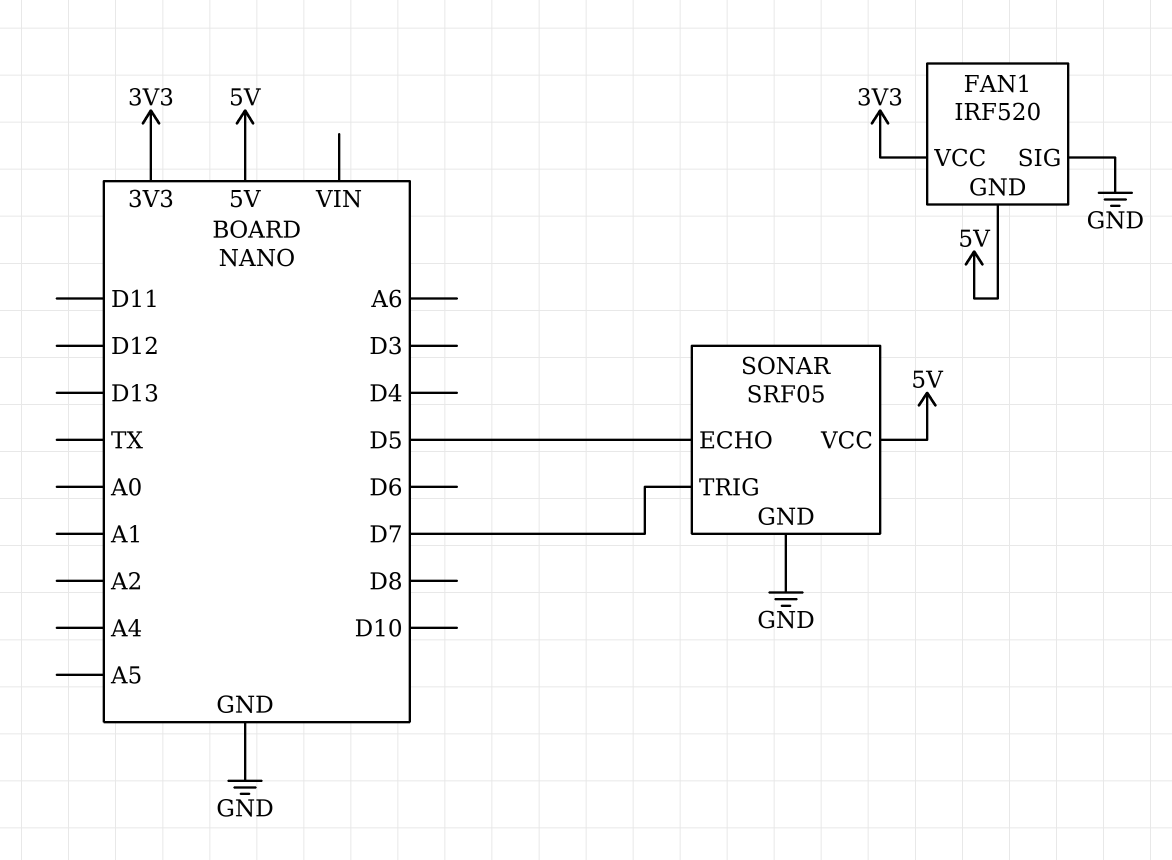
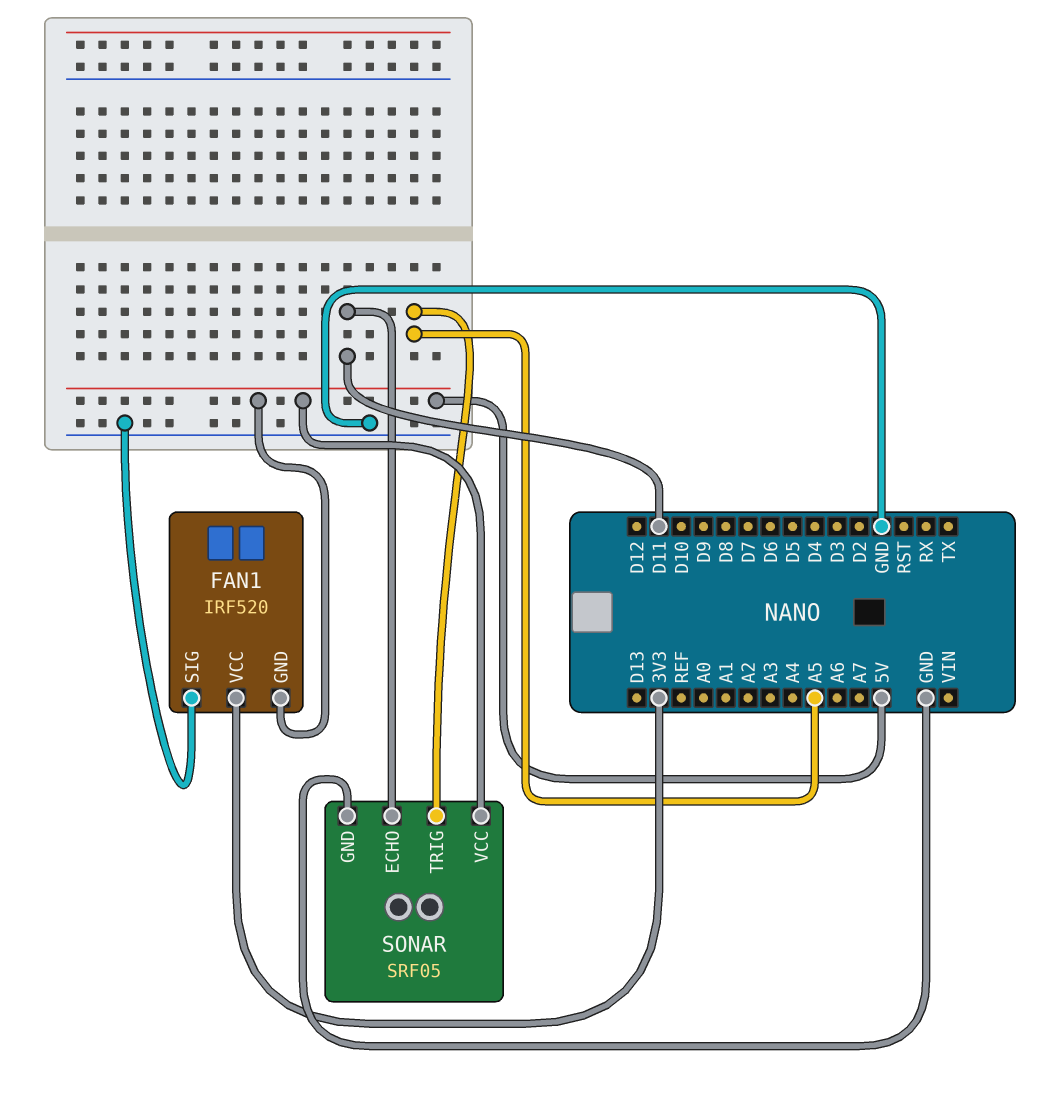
SONAR pin ECHO: D5 -> D11
SONAR pin TRIG: D7 -> A5

